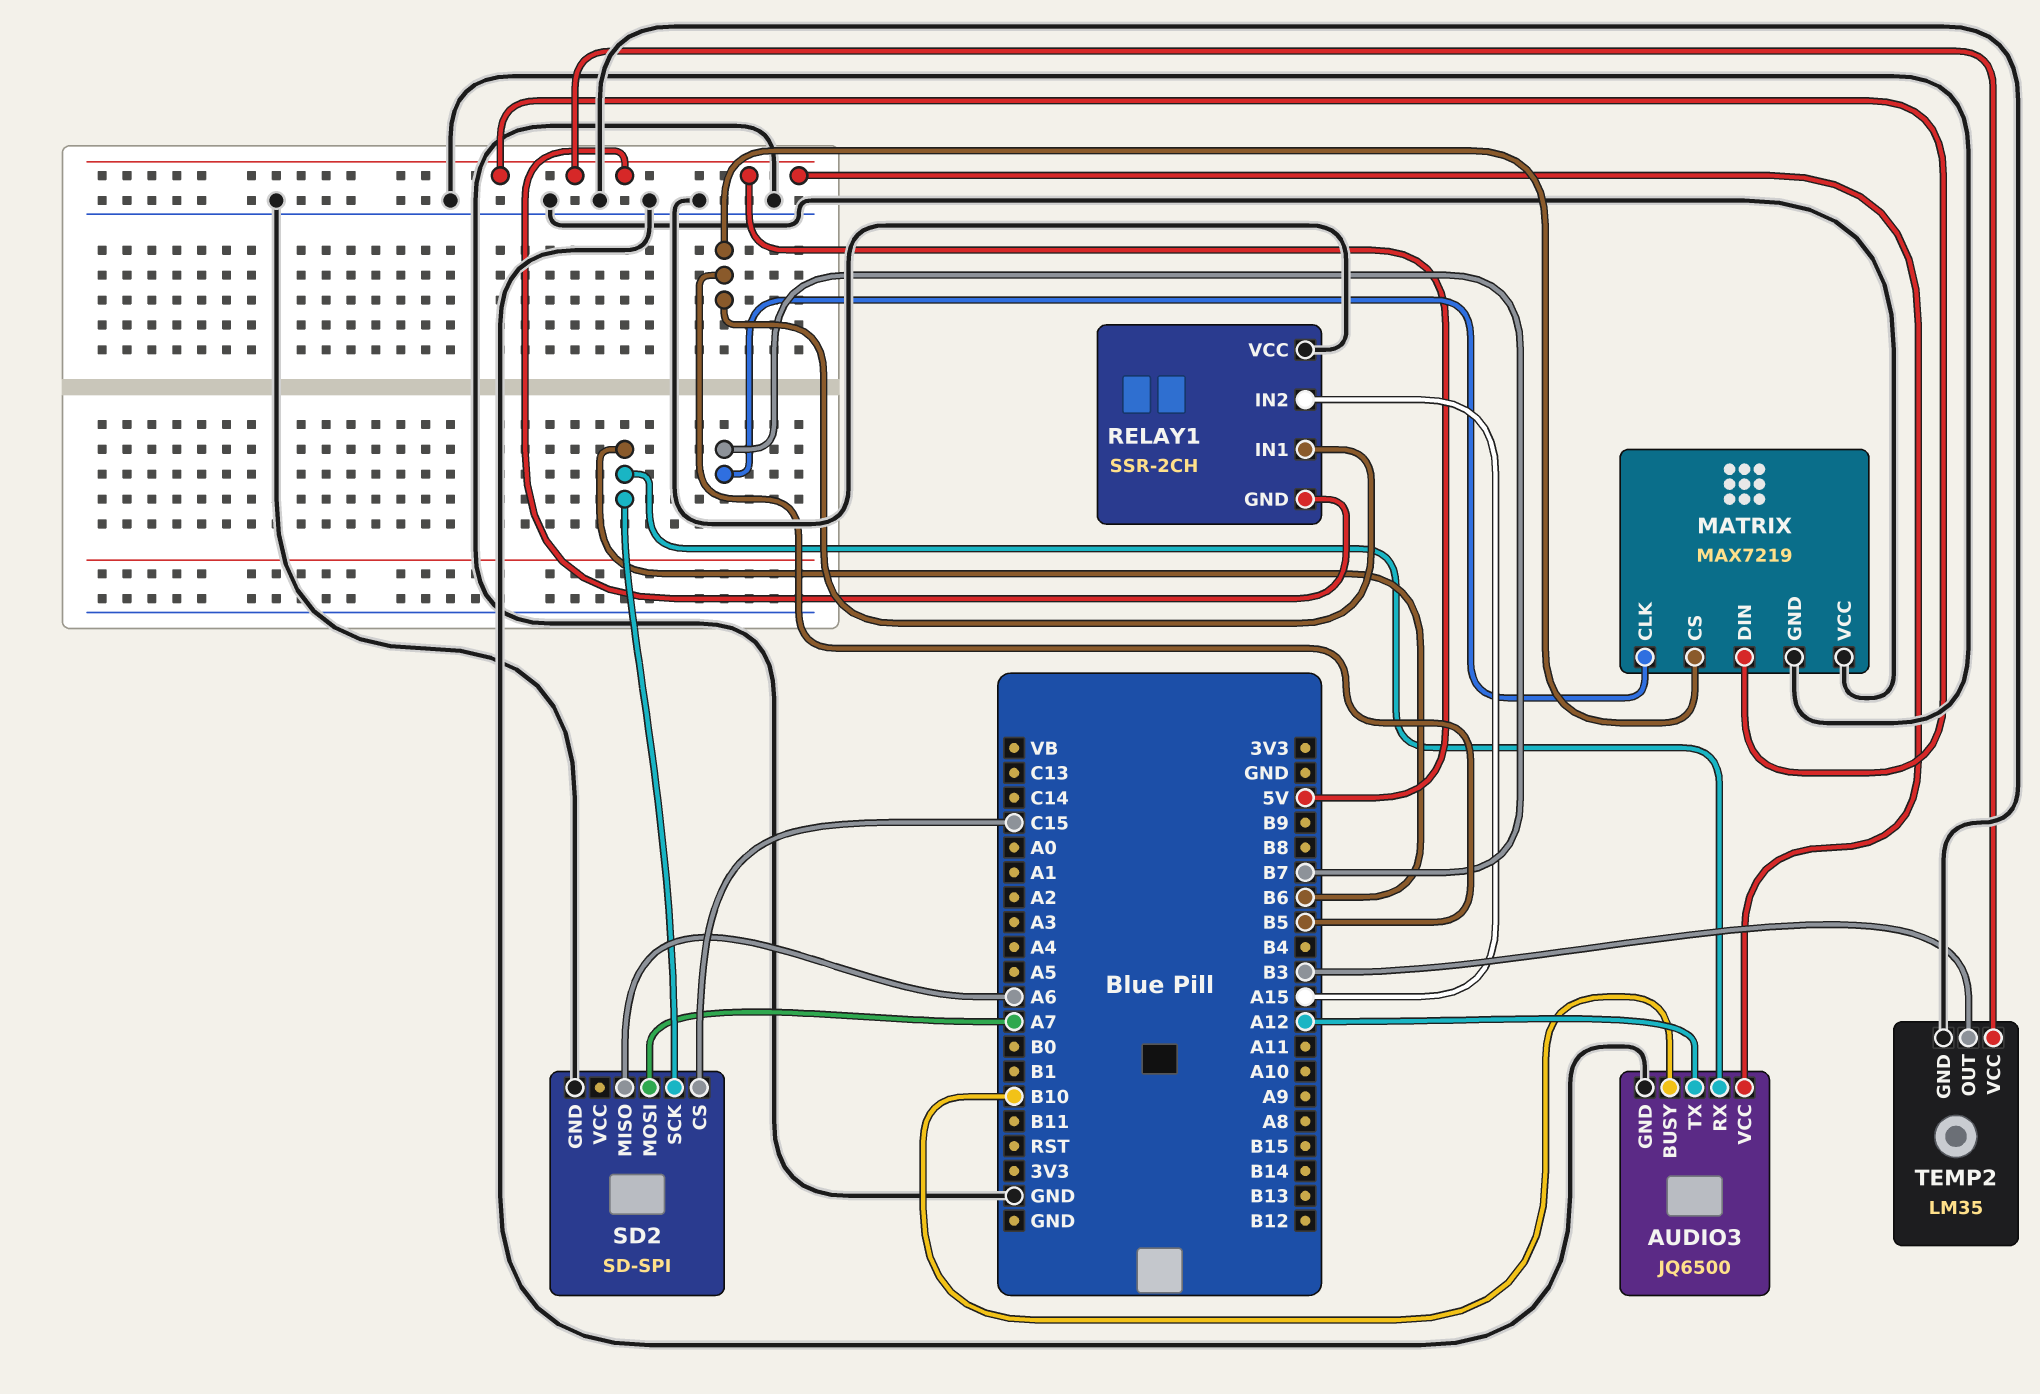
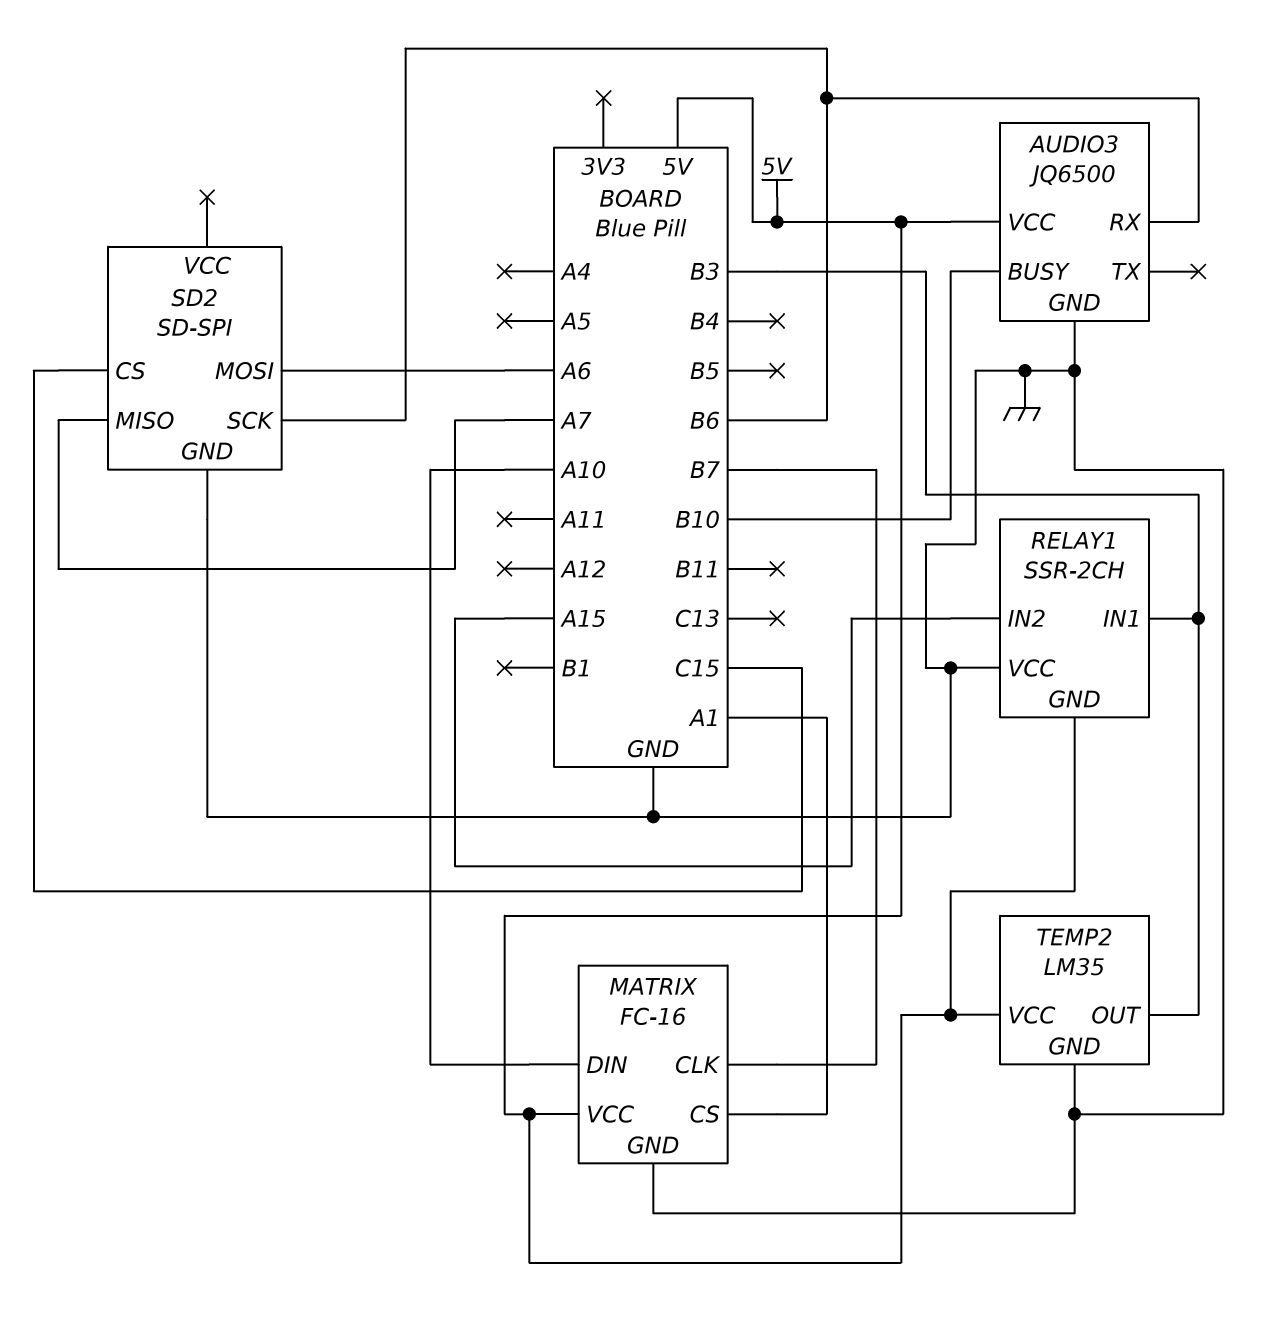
AUDIO3 pin TX: A12 -> none
MATRIX: MAX7219 -> FC-16
MATRIX pin CS: B5 -> A1
MATRIX pin DIN: 5V -> A10
MATRIX pin VCC: GND -> 5V
RELAY1 pin IN1: B5 -> B3
SD2 pin MISO: A6 -> A7
SD2 pin MOSI: A7 -> A6

